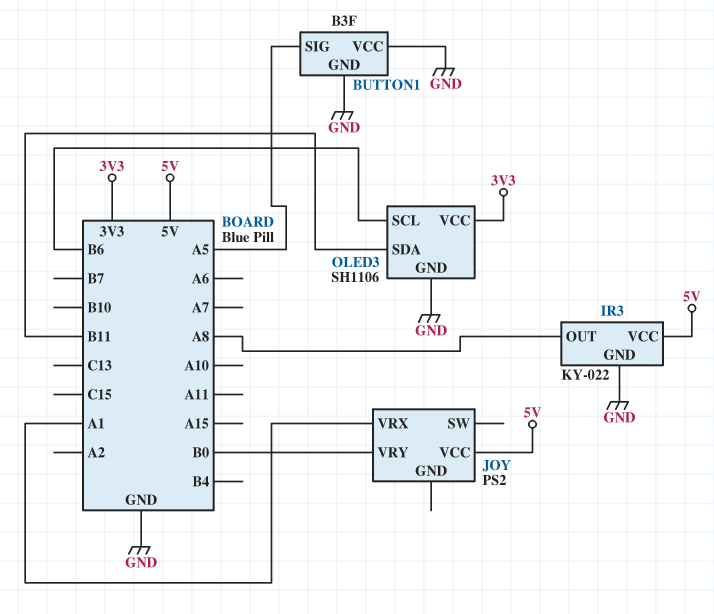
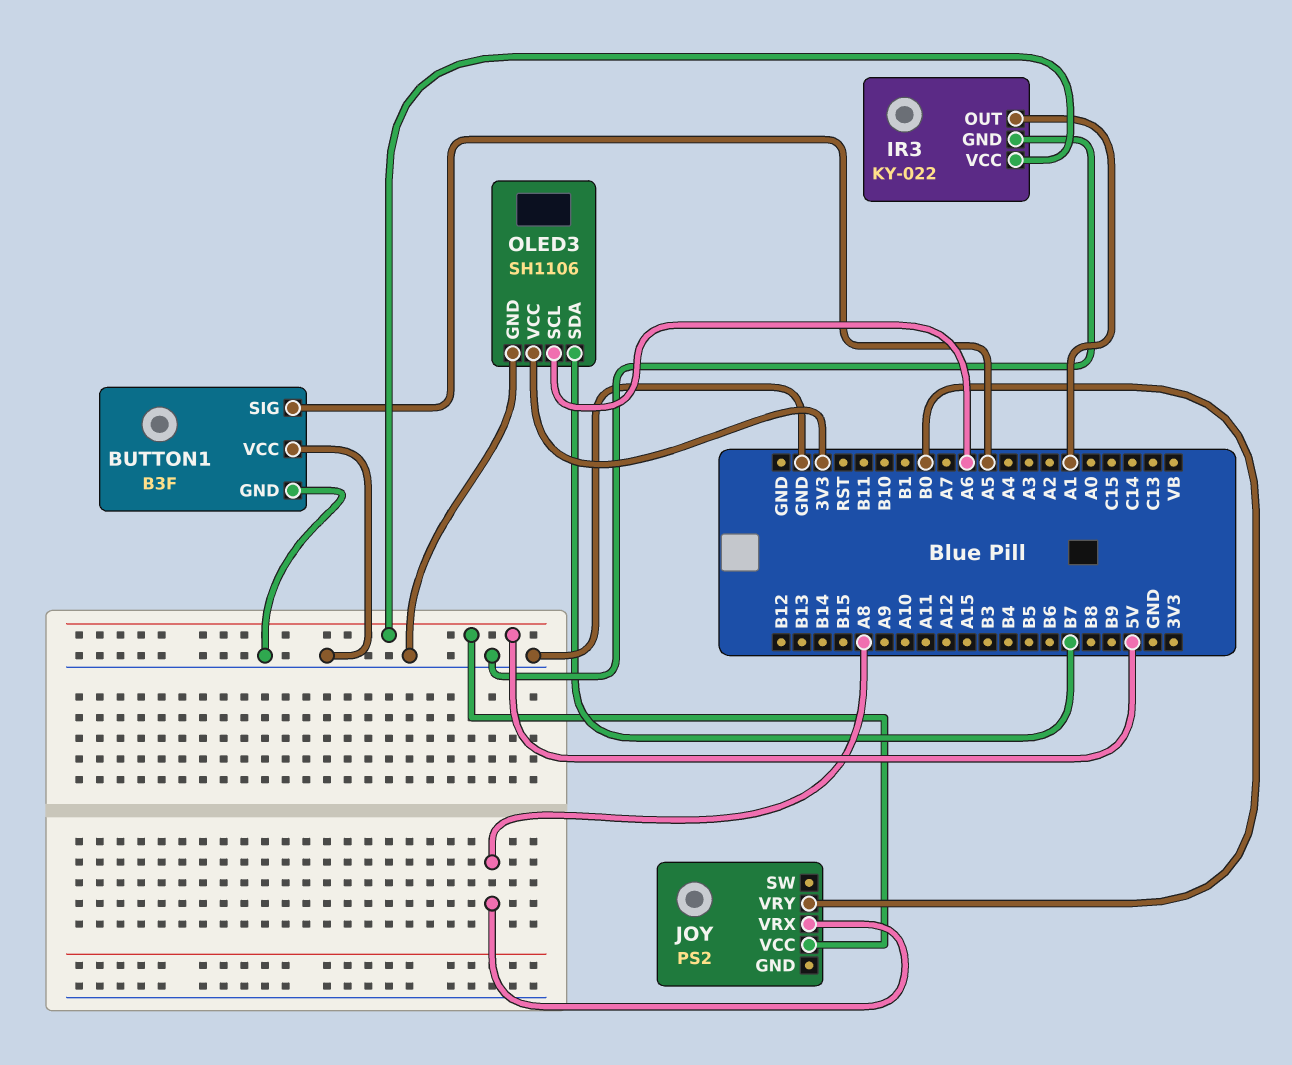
IR3 pin OUT: A8 -> A1
JOY pin VRX: A1 -> A8
OLED3 pin SCL: B6 -> A6
OLED3 pin SDA: B11 -> B7

